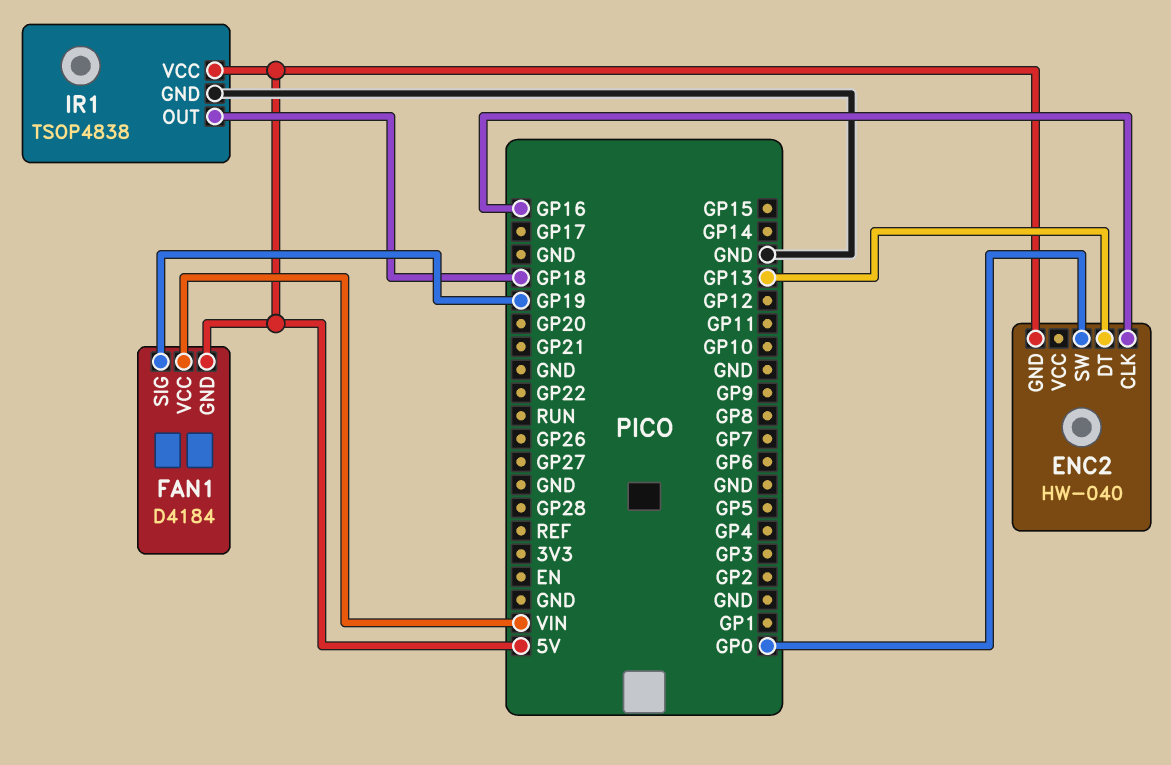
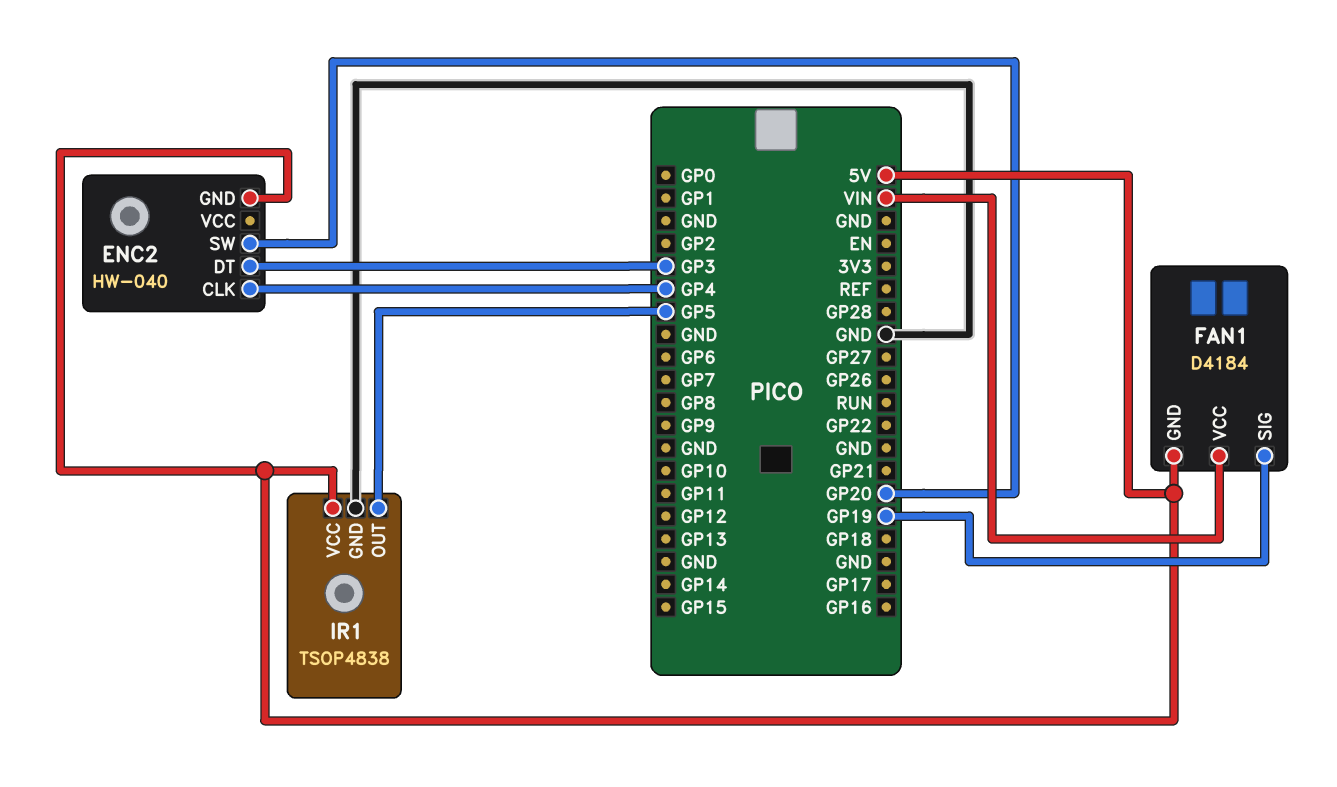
ENC2 pin CLK: GP16 -> GP4
ENC2 pin DT: GP13 -> GP3
ENC2 pin SW: GP0 -> GP20
IR1 pin OUT: GP18 -> GP5

